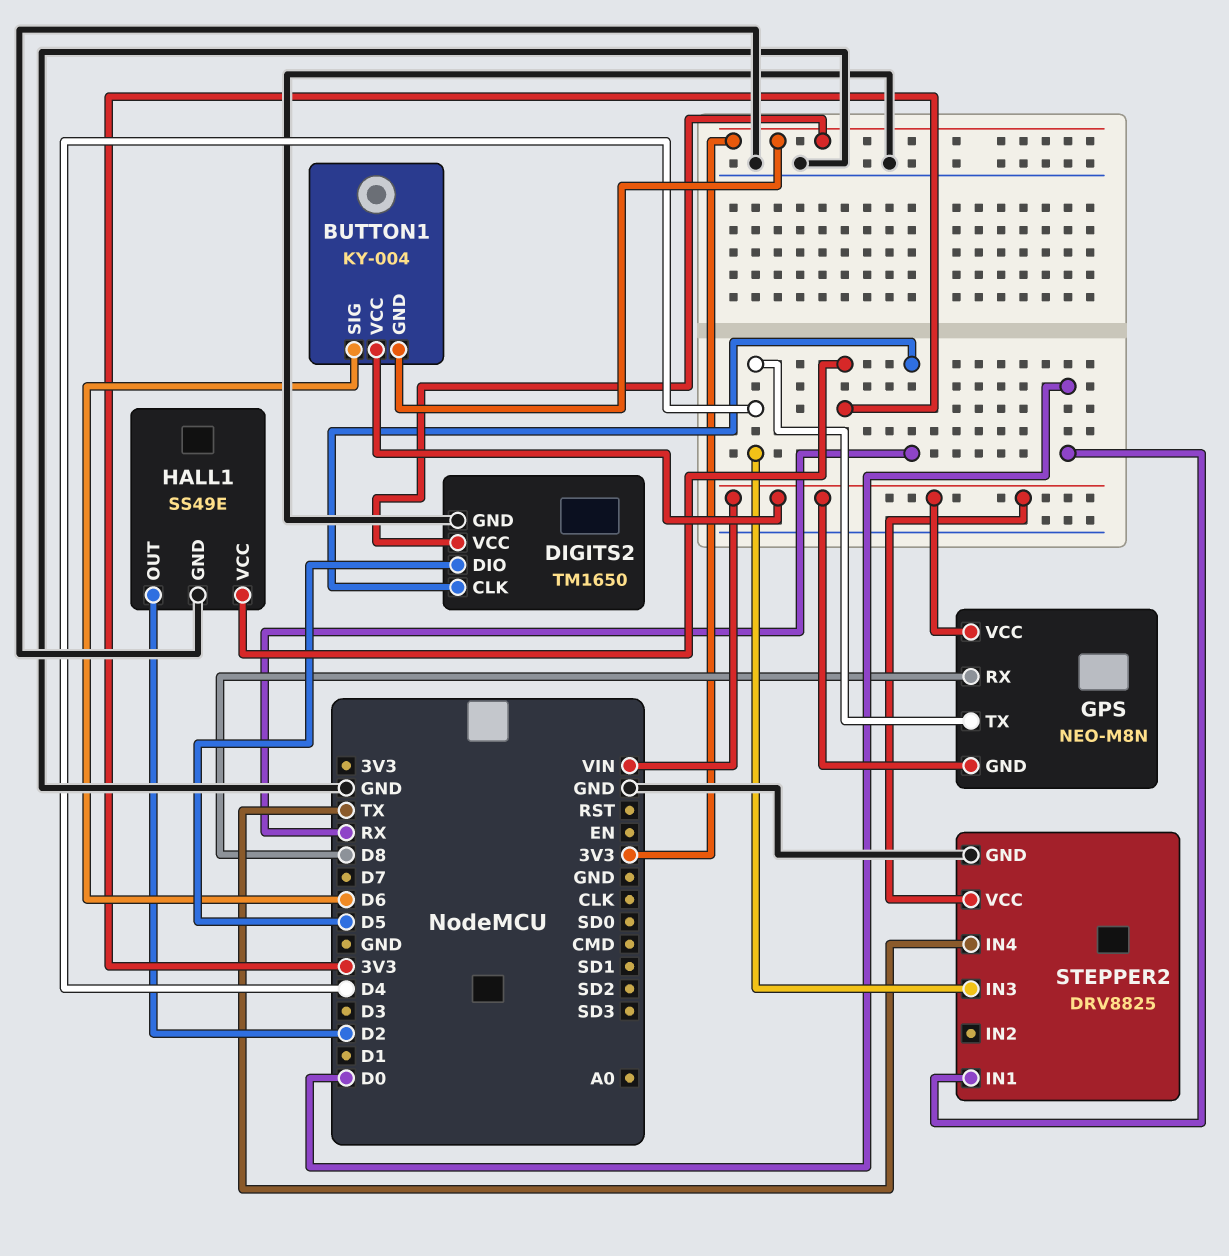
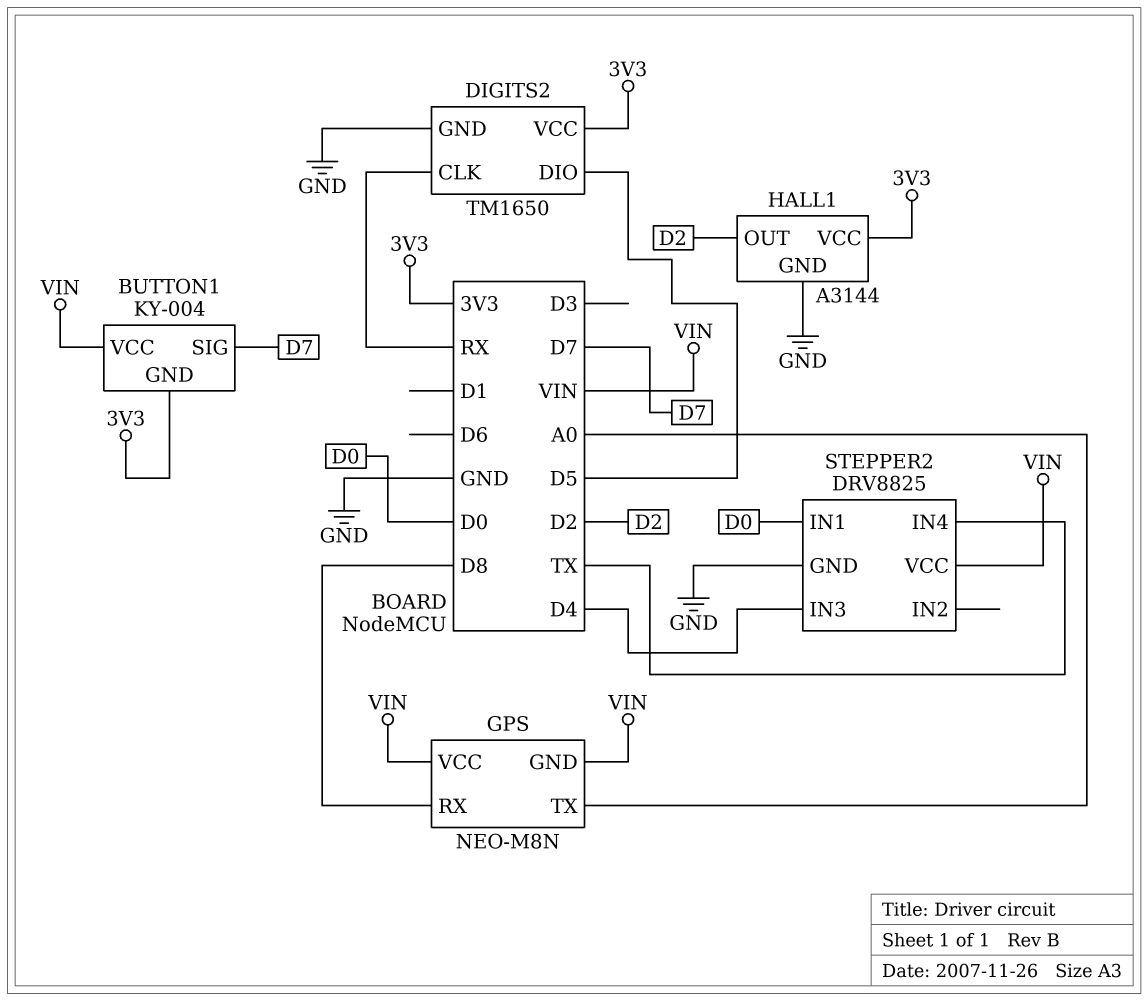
BUTTON1 pin SIG: D6 -> D7
GPS pin TX: D4 -> A0
HALL1: SS49E -> A3144

